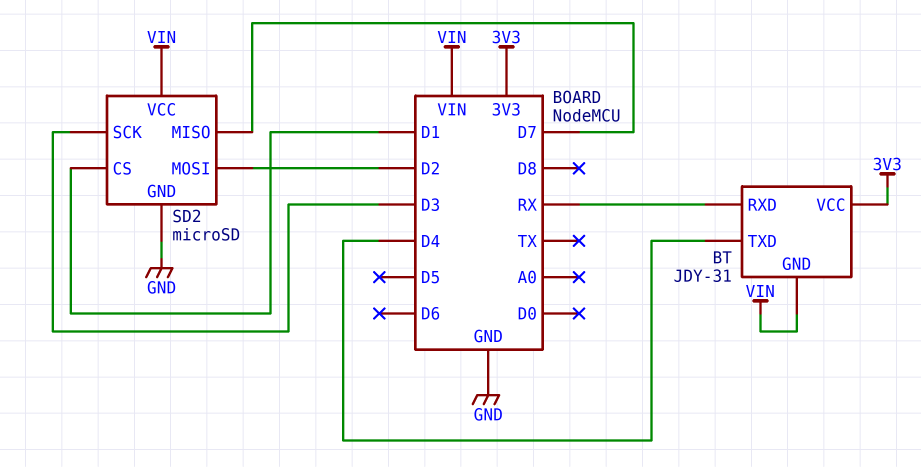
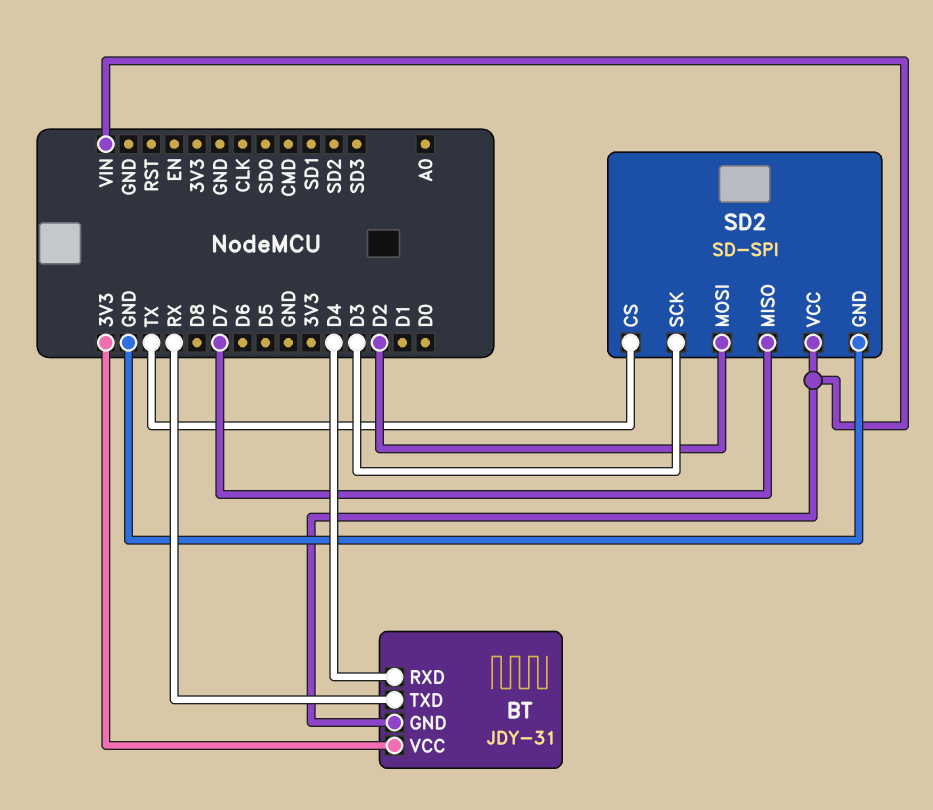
BT pin RXD: RX -> D4
BT pin TXD: D4 -> RX
SD2: microSD -> SD-SPI
SD2 pin CS: D1 -> TX

